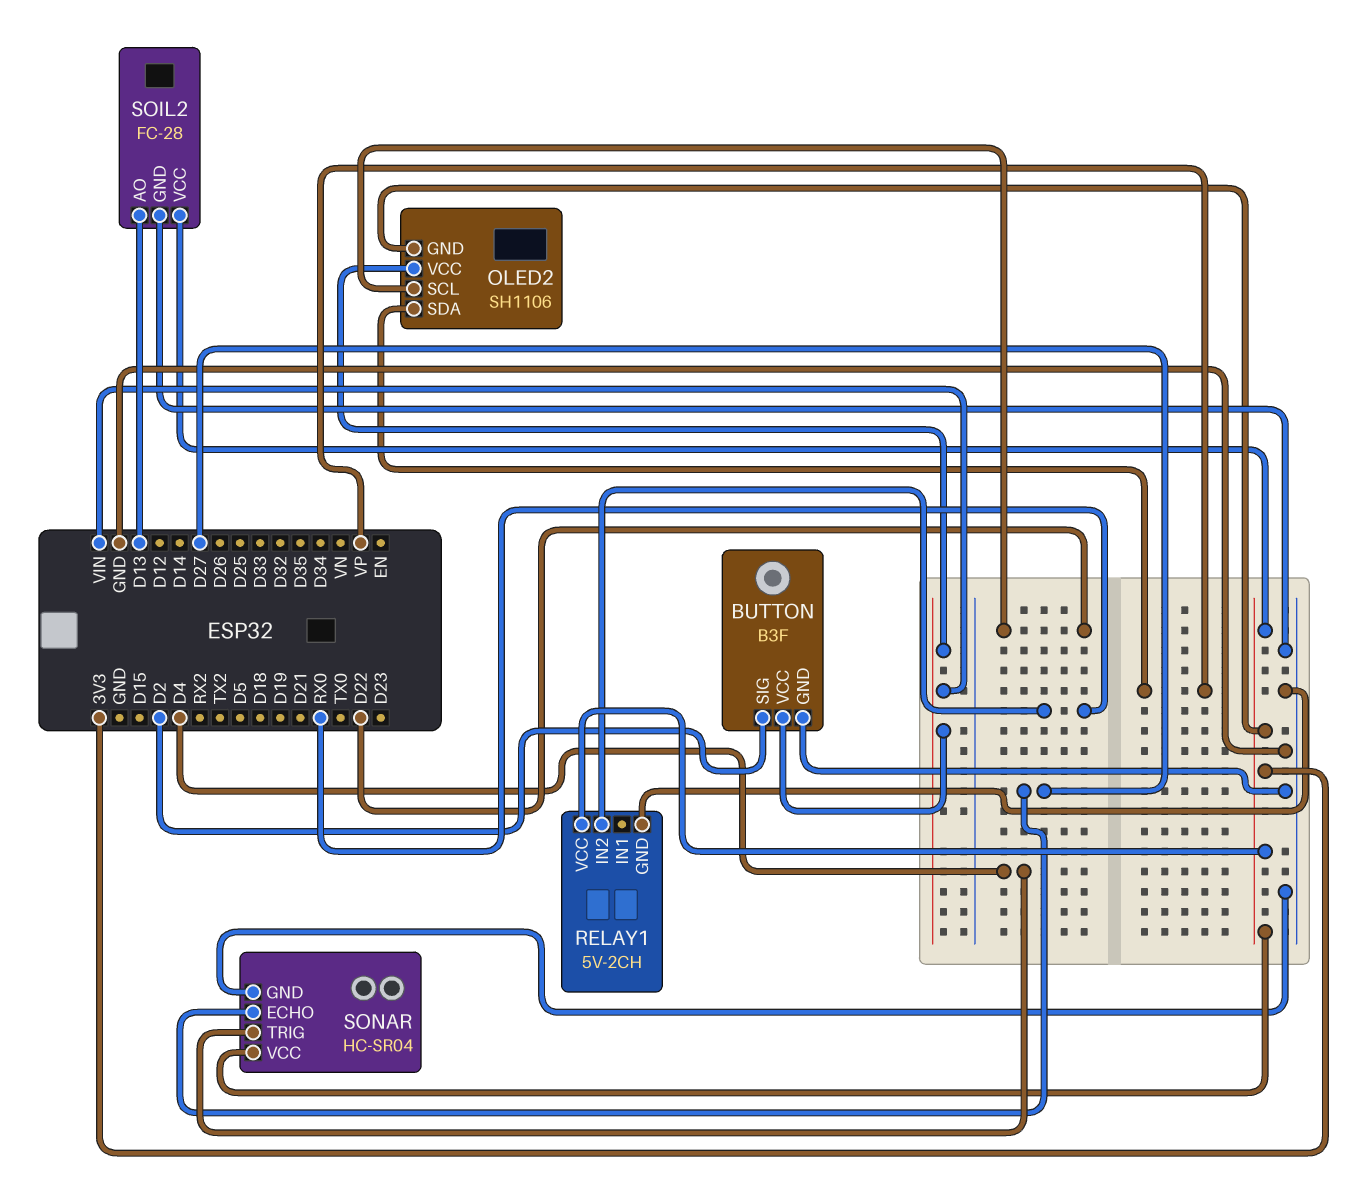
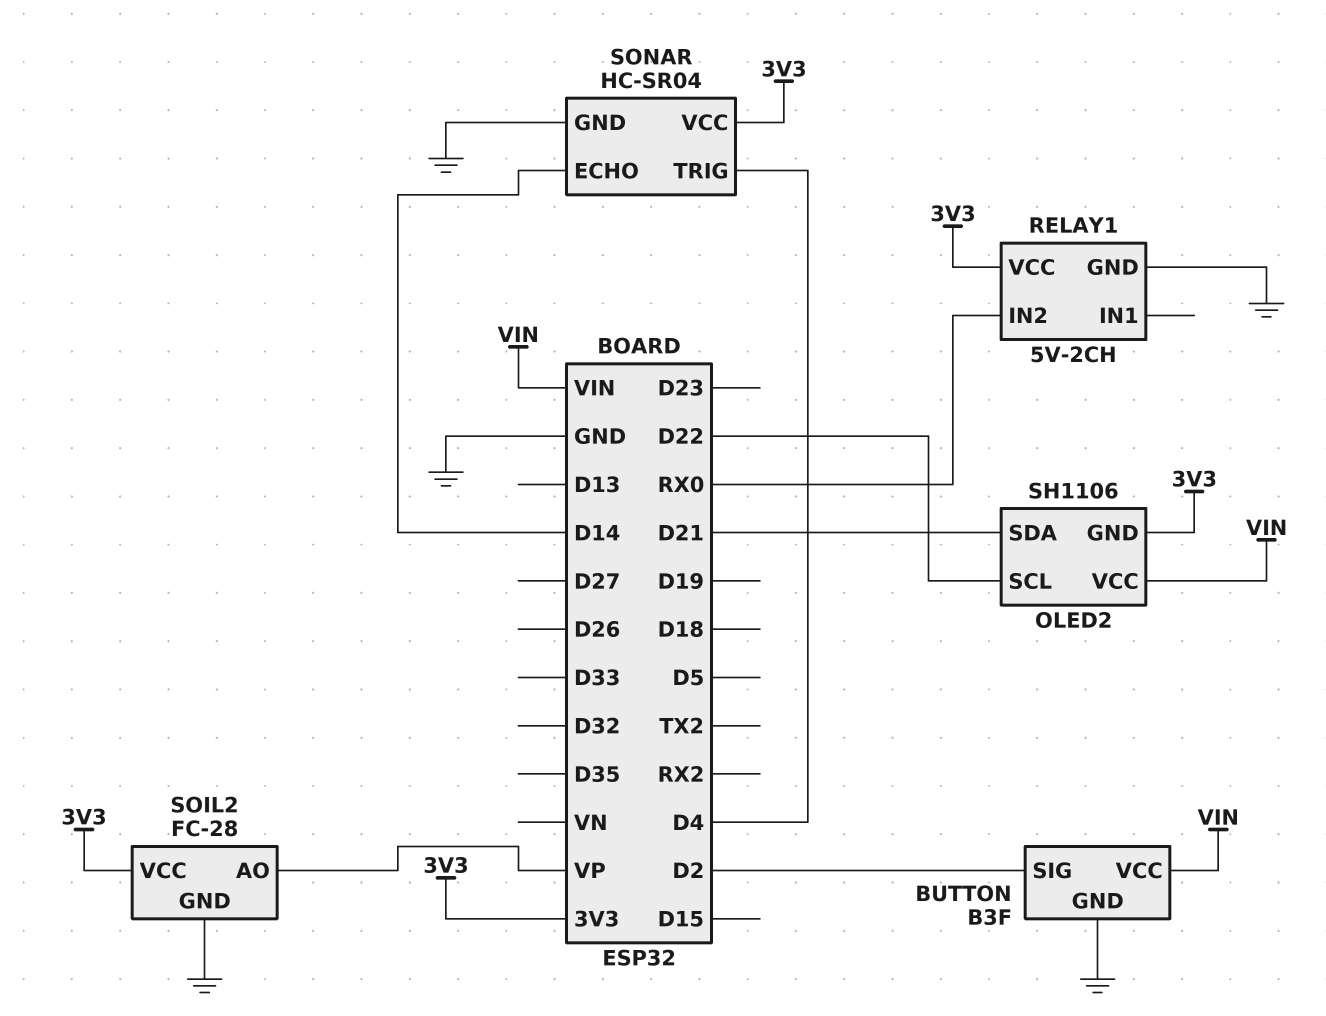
OLED2 pin SDA: VP -> D21
SOIL2 pin AO: D13 -> VP
SONAR pin ECHO: D27 -> D14

